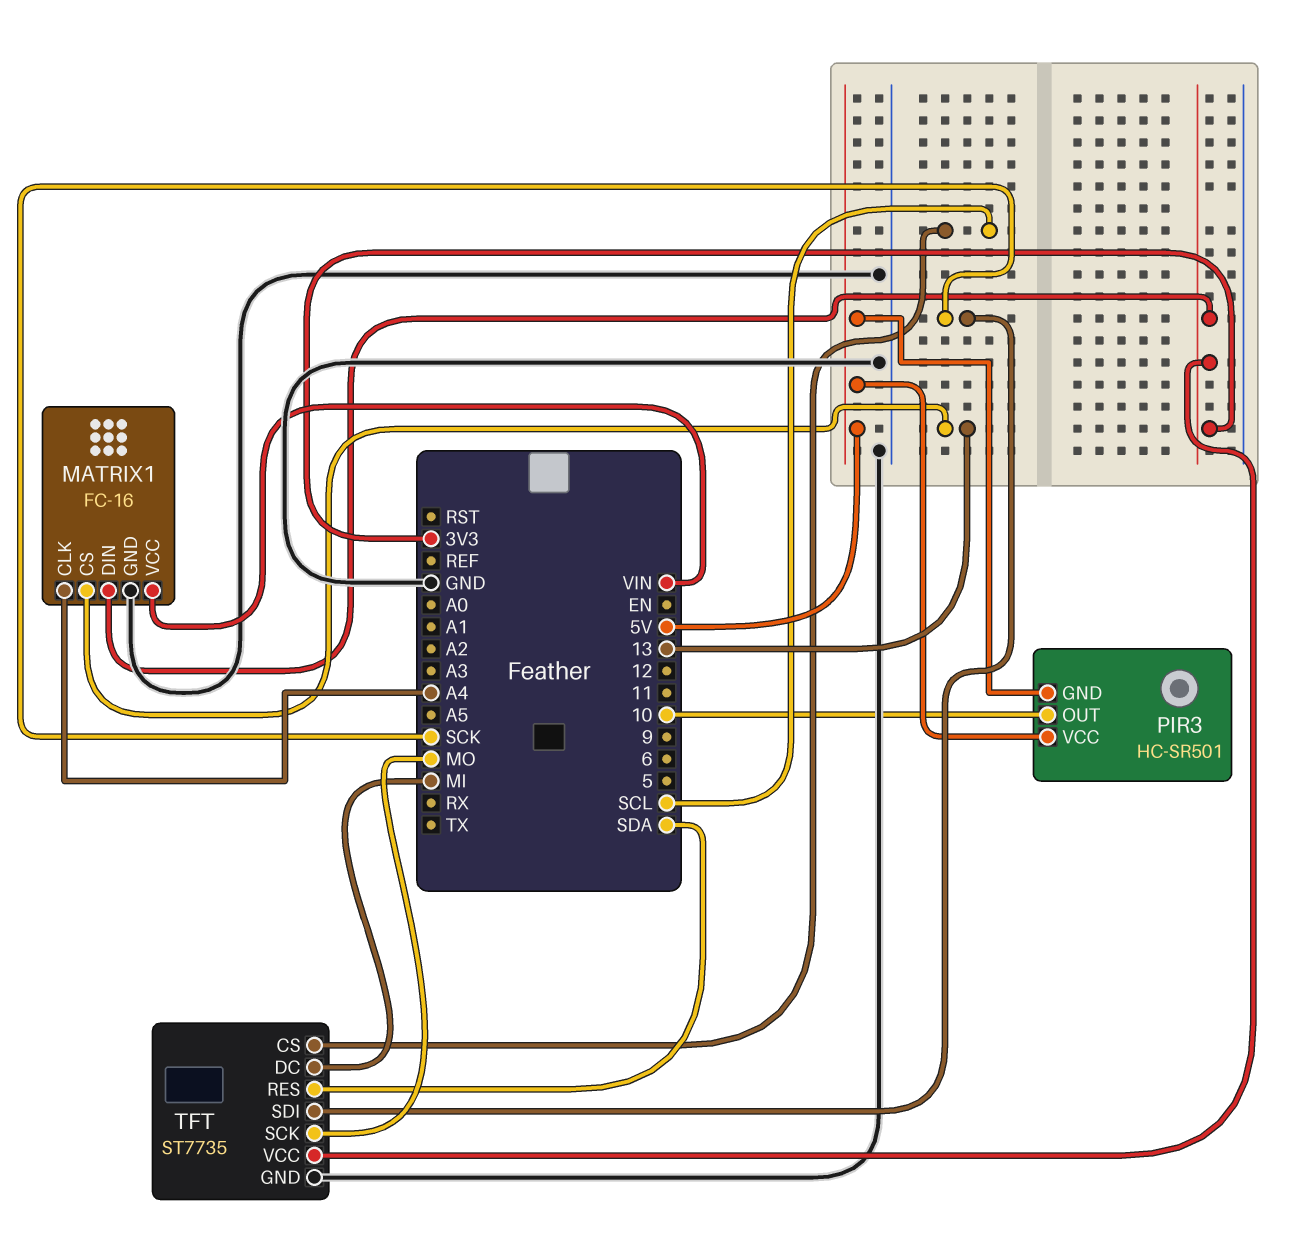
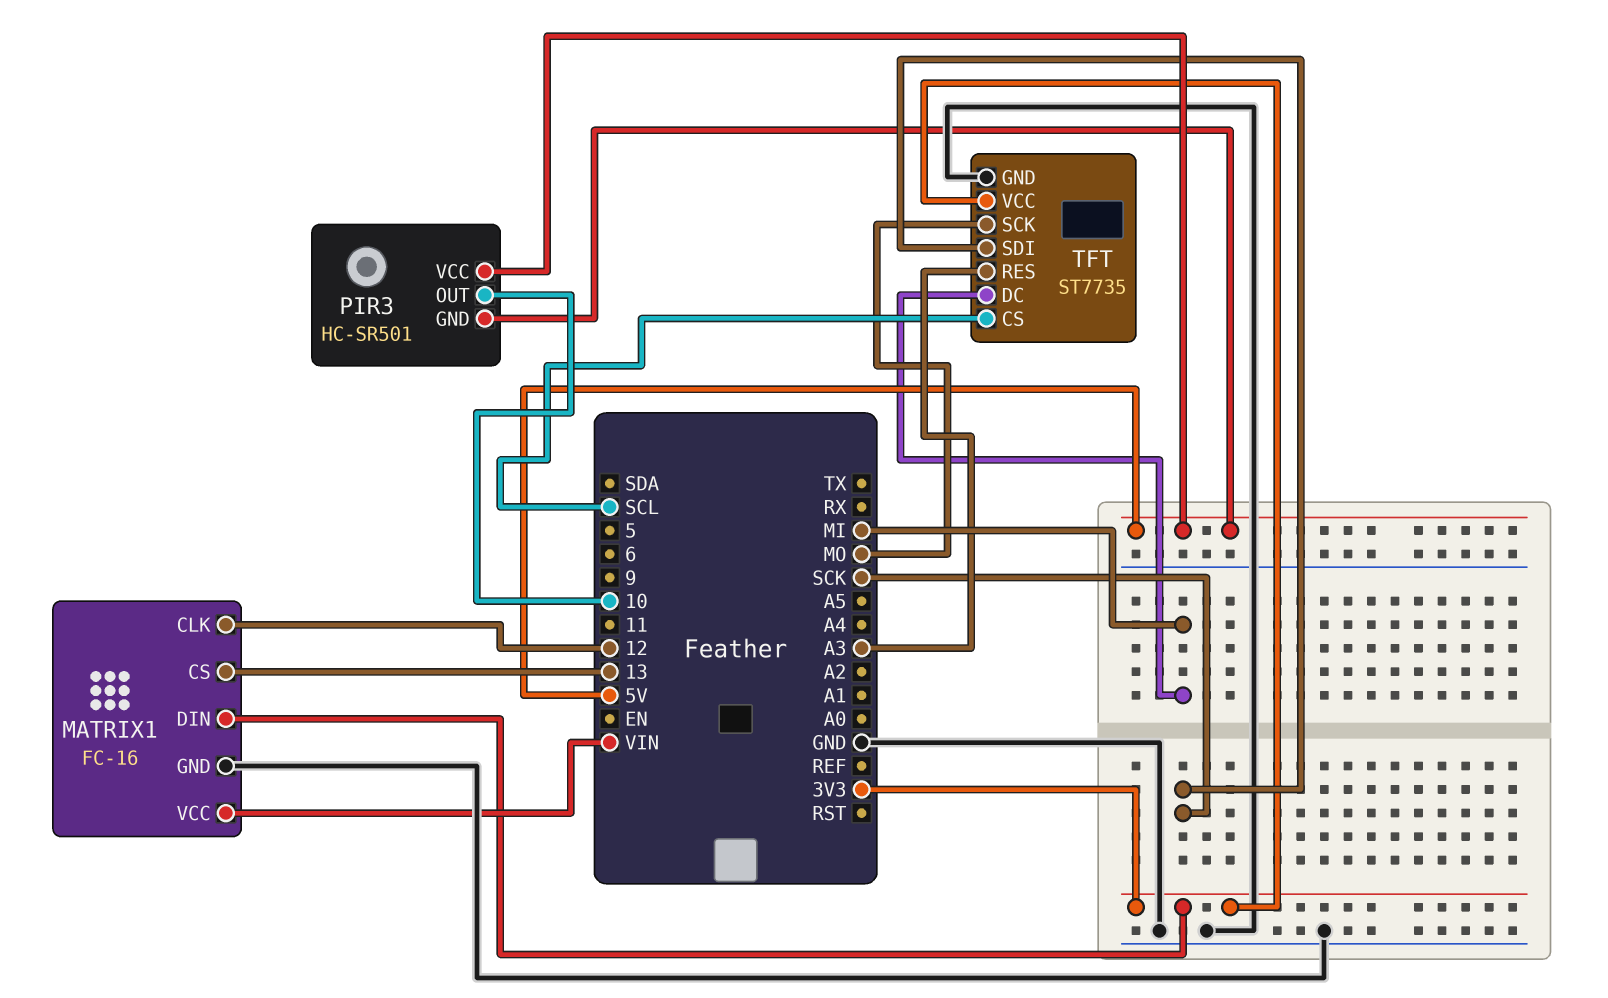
MATRIX1 pin CLK: A4 -> 12
TFT pin RES: SDA -> A3

